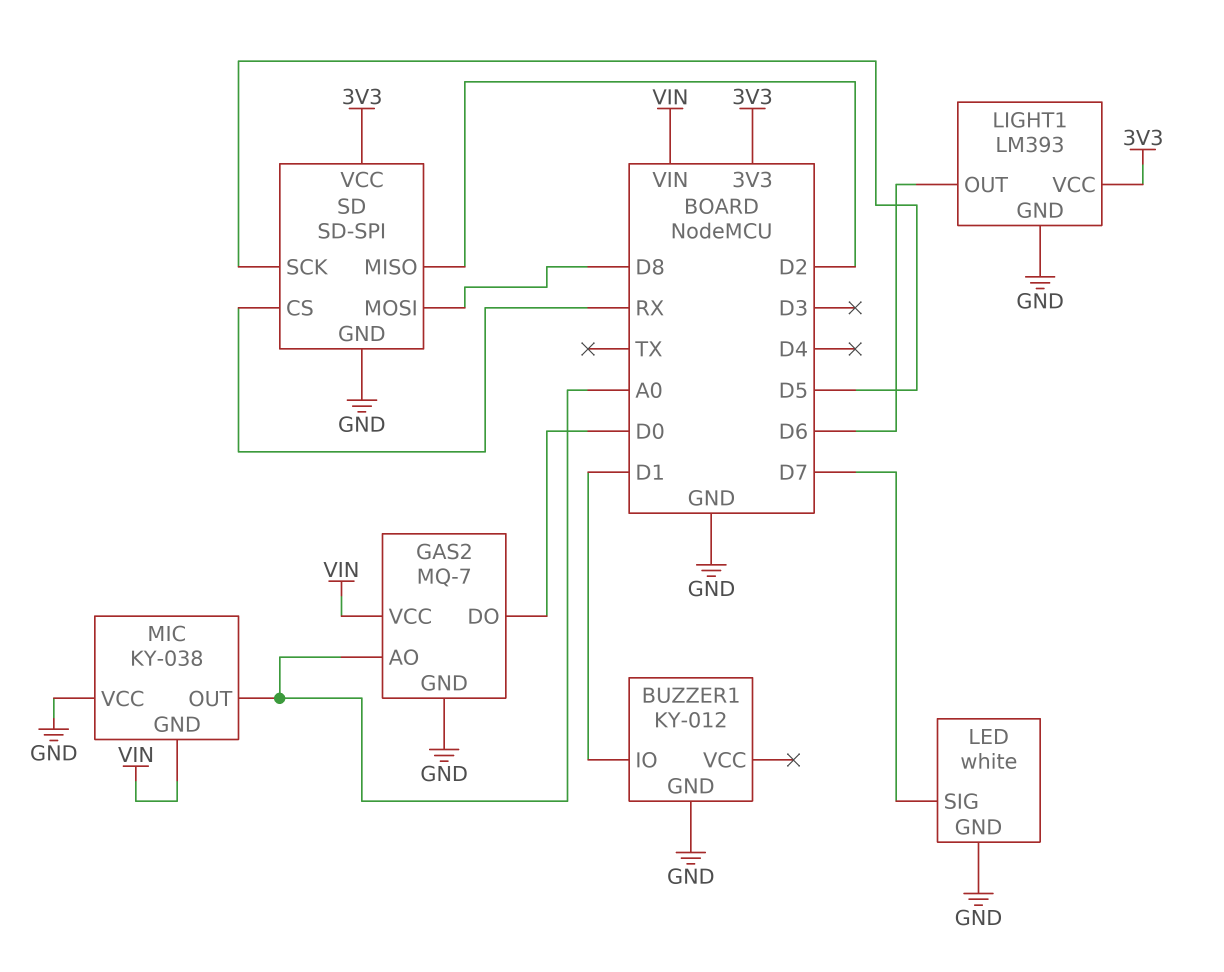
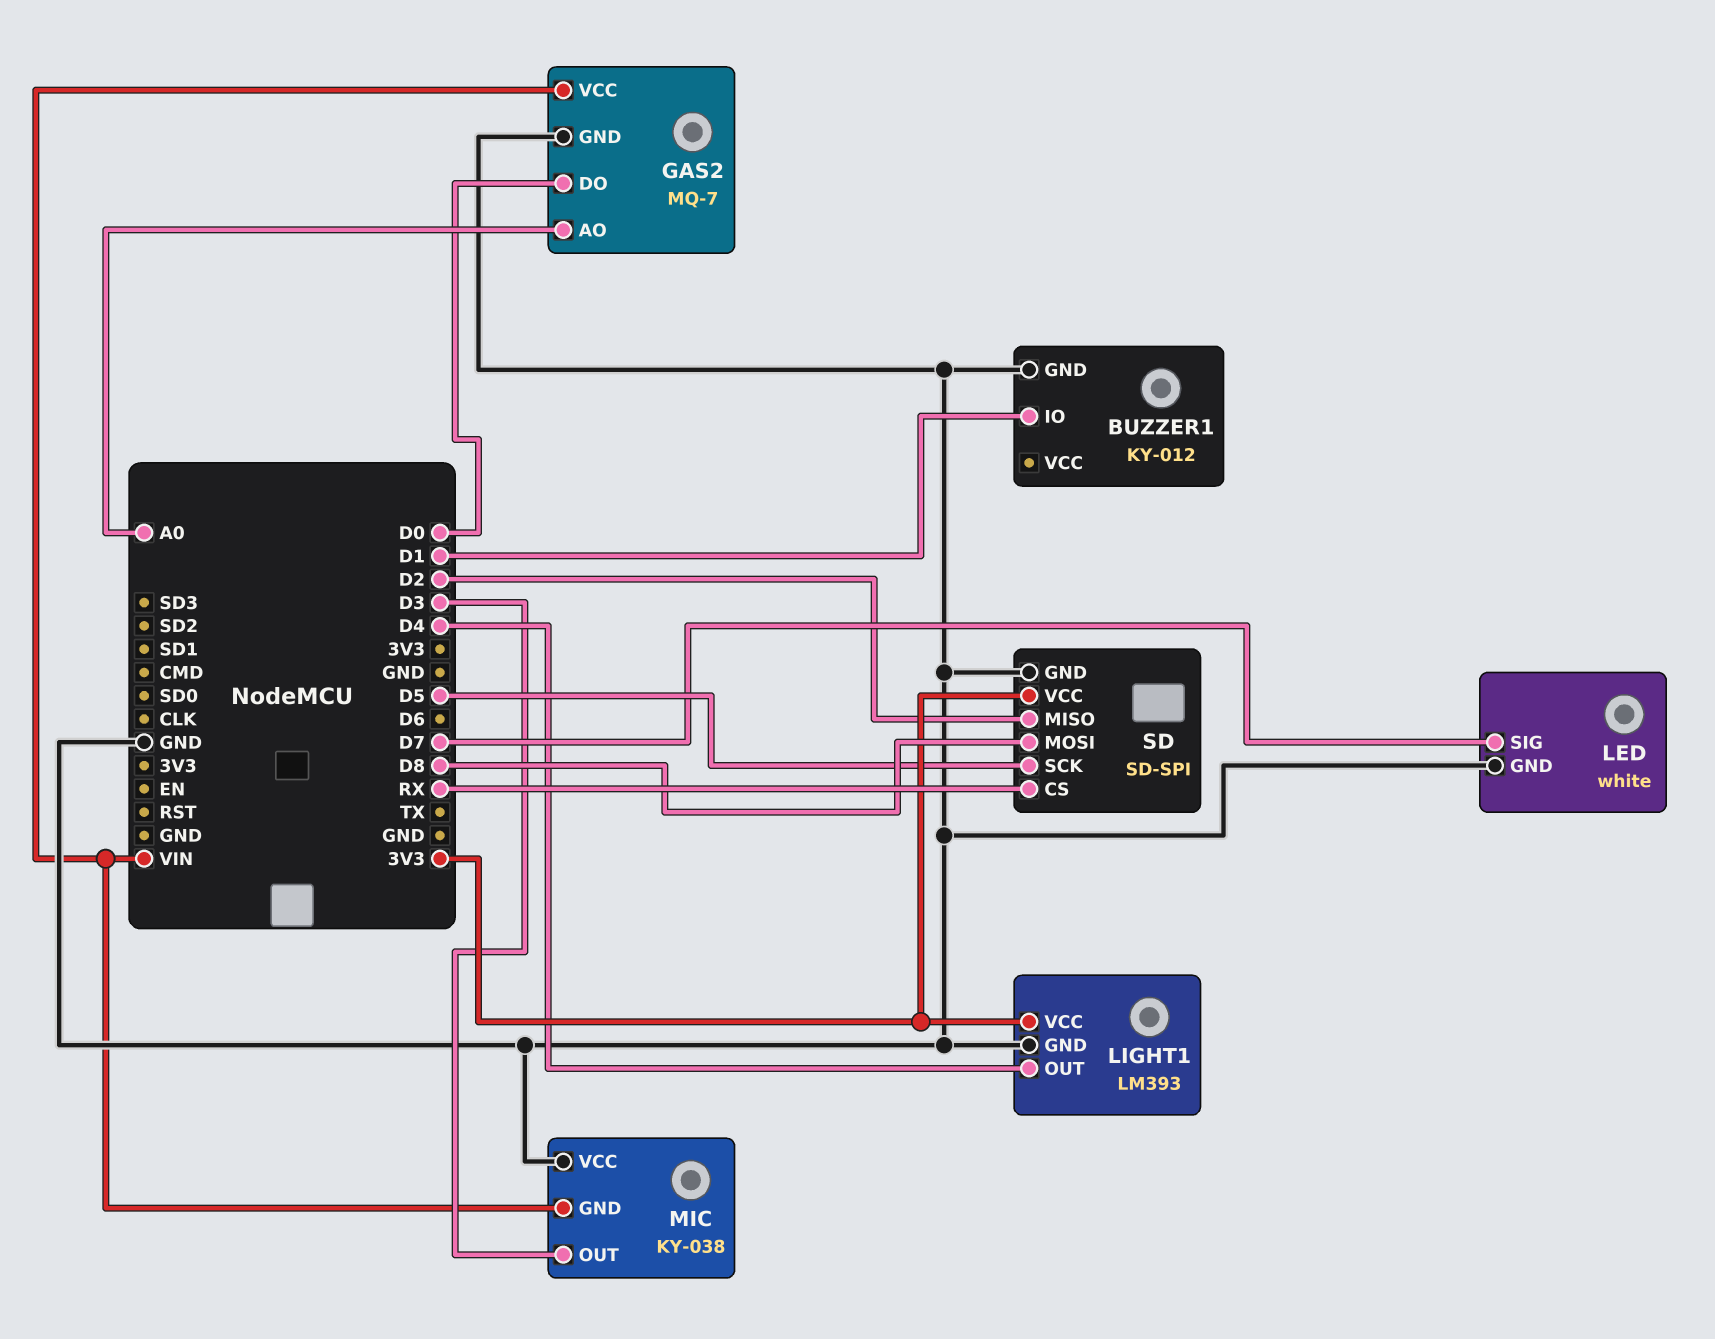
LIGHT1 pin OUT: D6 -> D4
MIC pin OUT: A0 -> D3

